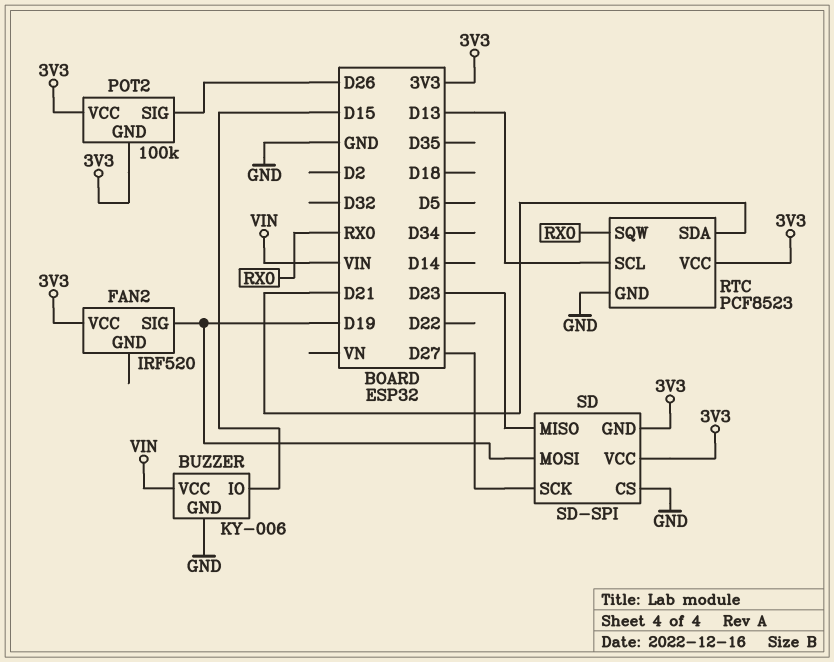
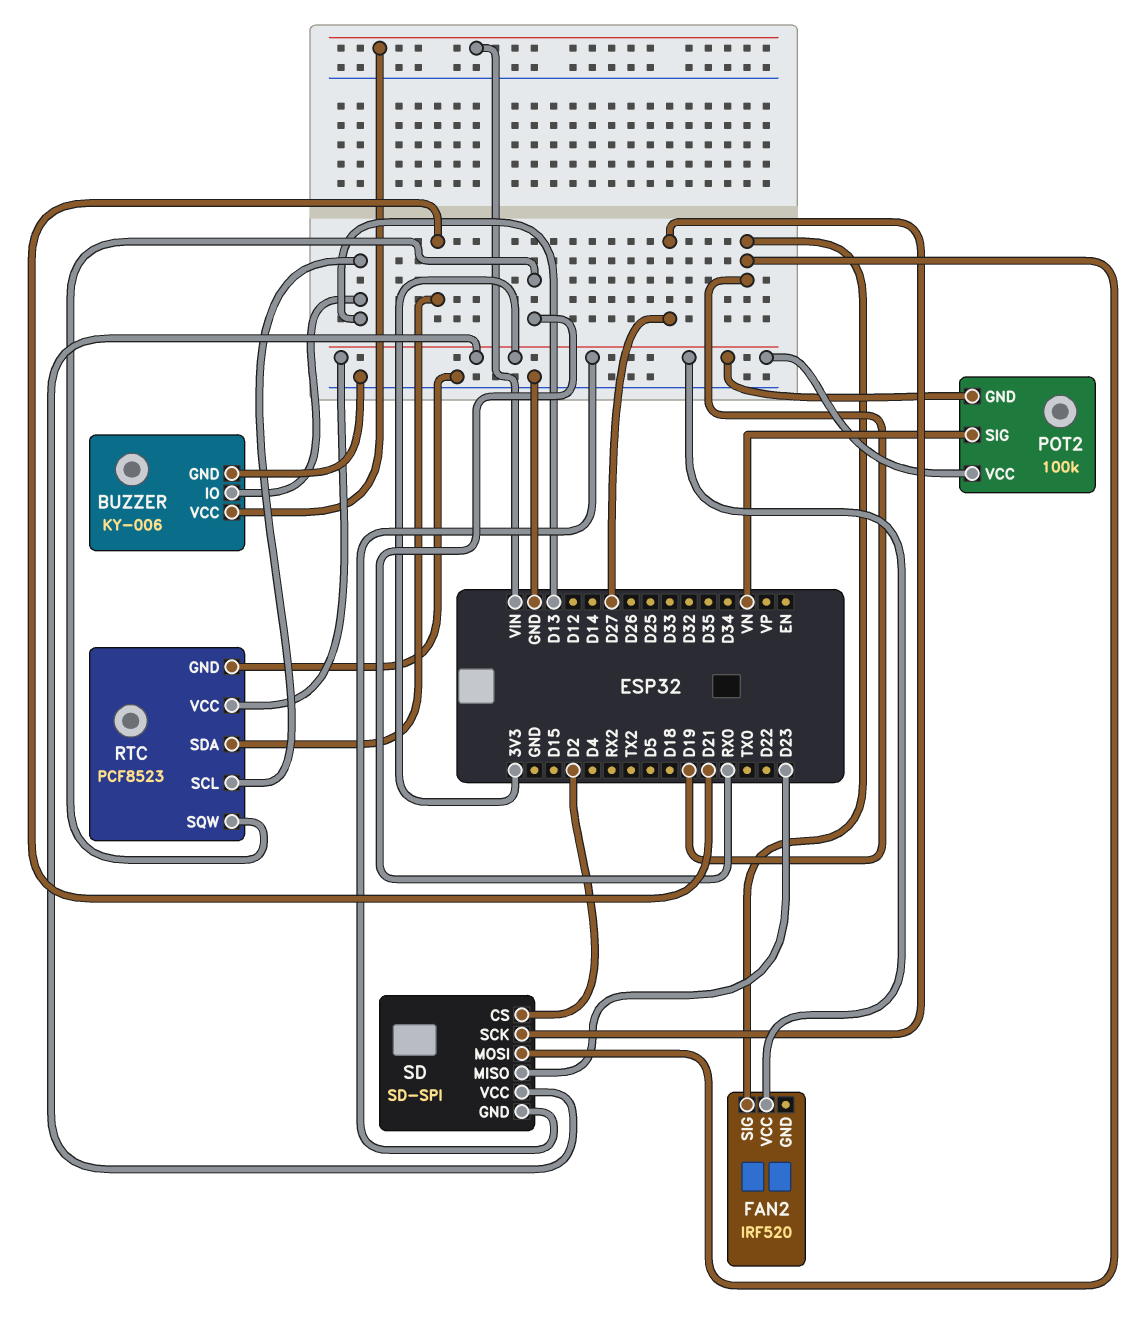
BUZZER pin IO: D15 -> D13
POT2 pin SIG: D26 -> VN
SD pin CS: GND -> D2

